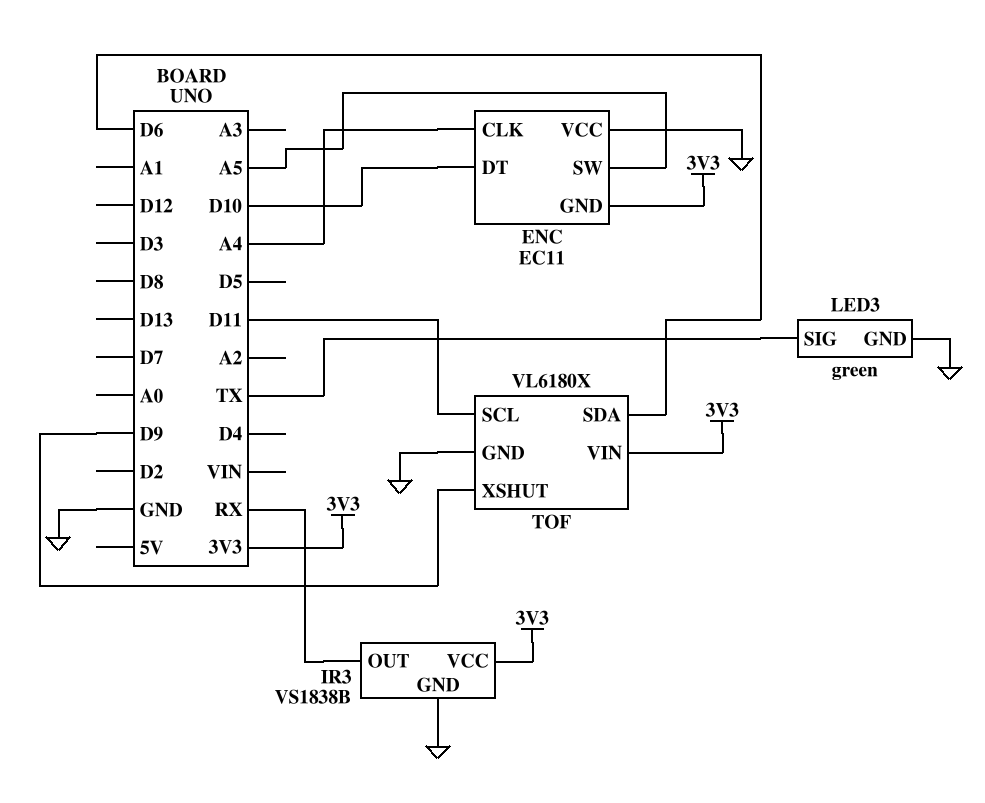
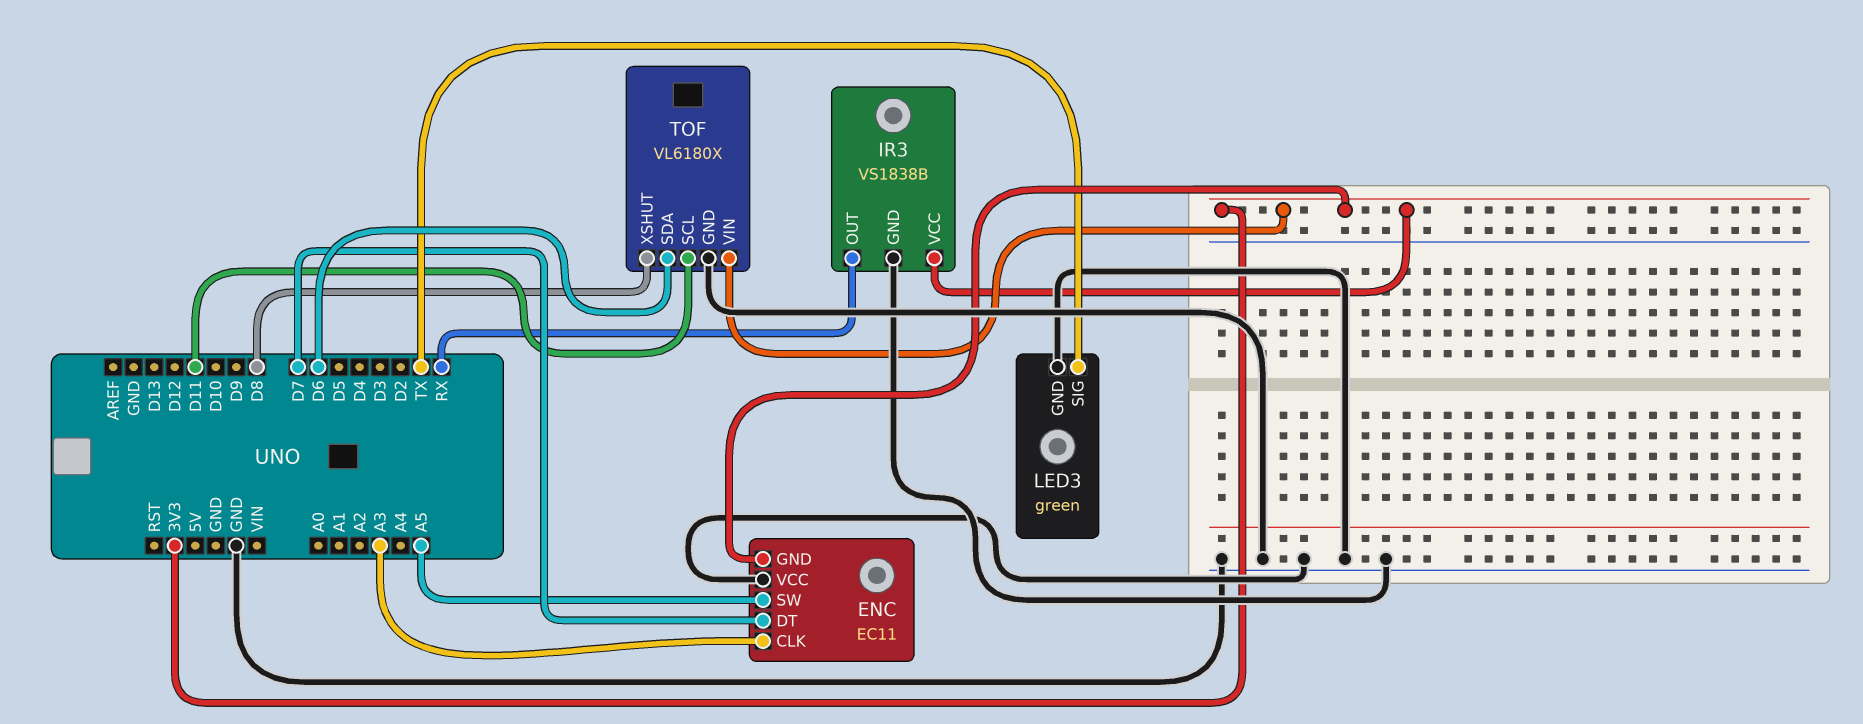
ENC pin CLK: A4 -> A3
ENC pin DT: D10 -> D7
TOF pin XSHUT: D9 -> D8

